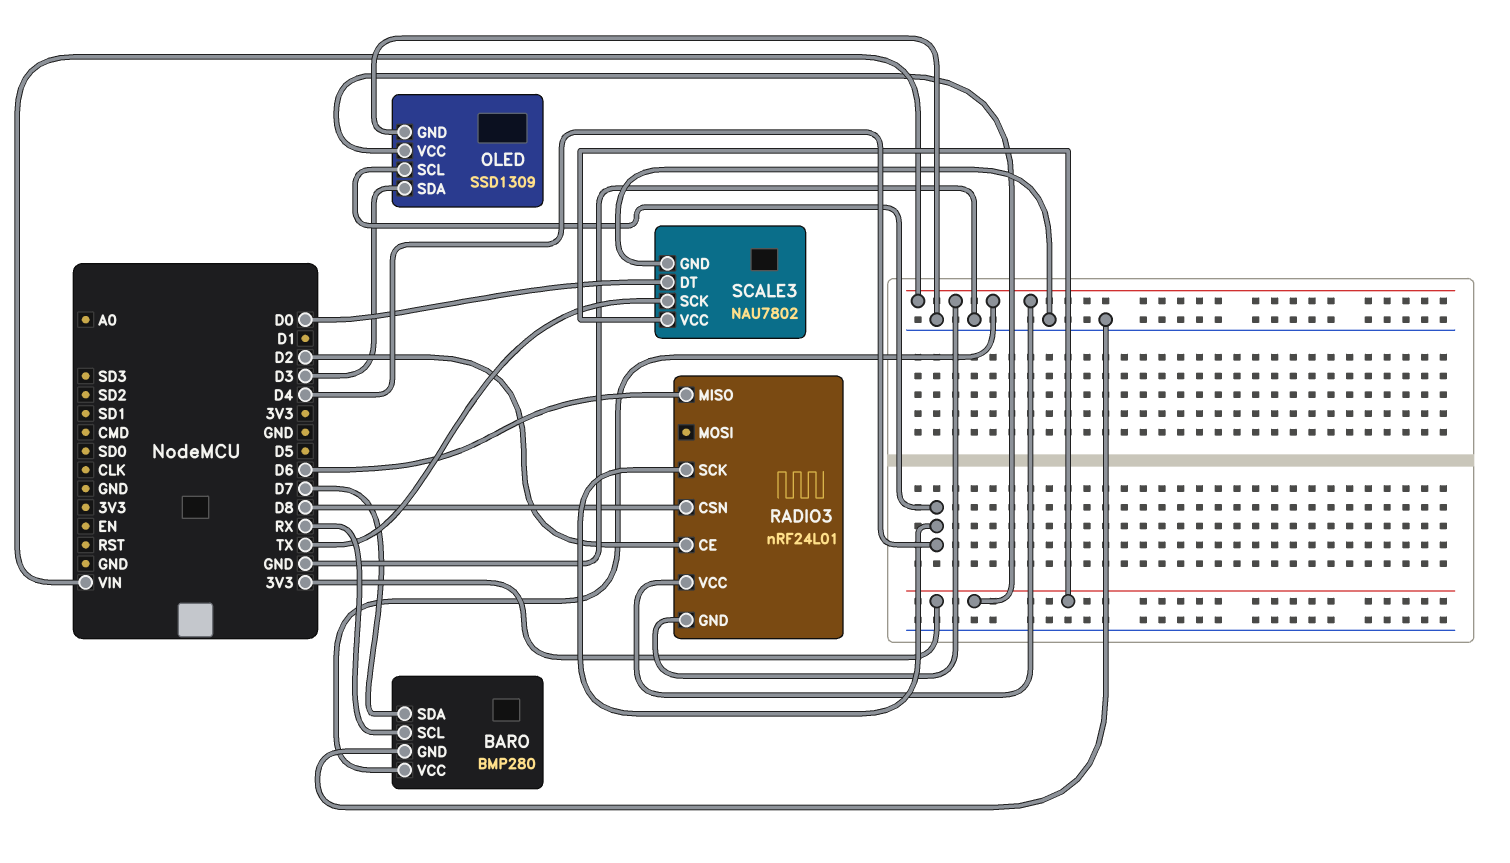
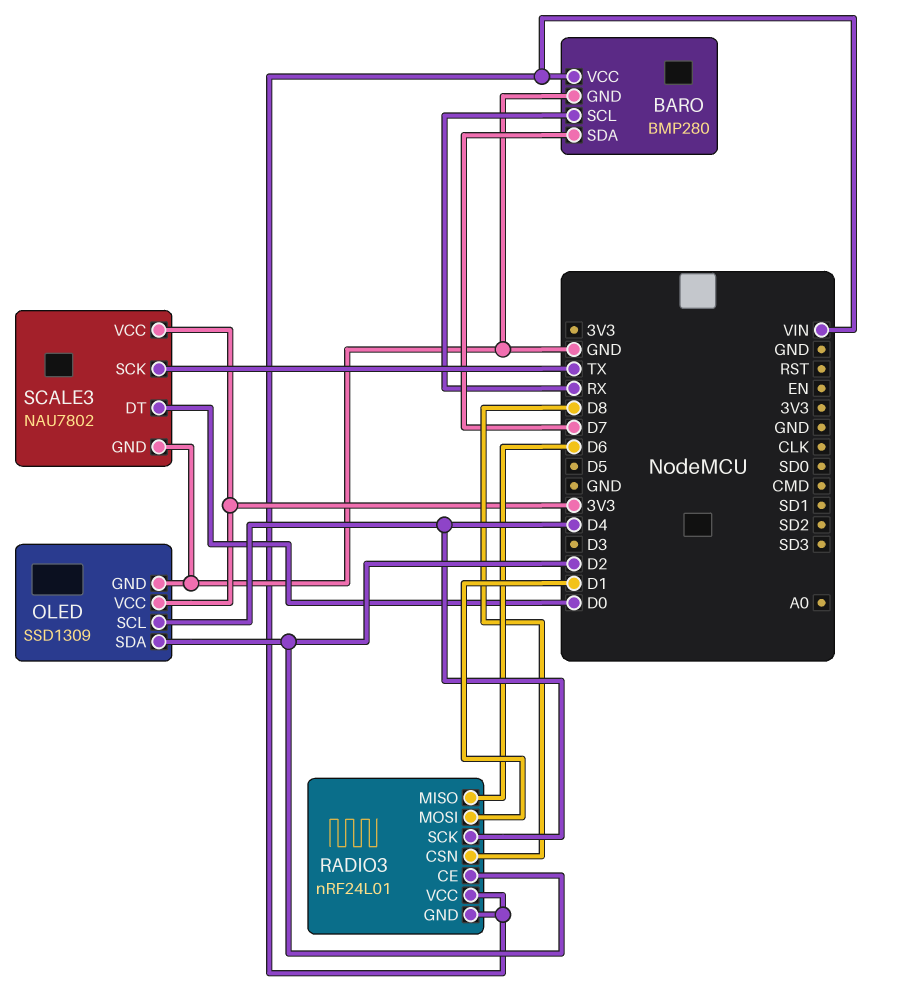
OLED pin SDA: D3 -> D2
RADIO3 pin MOSI: none -> D1

